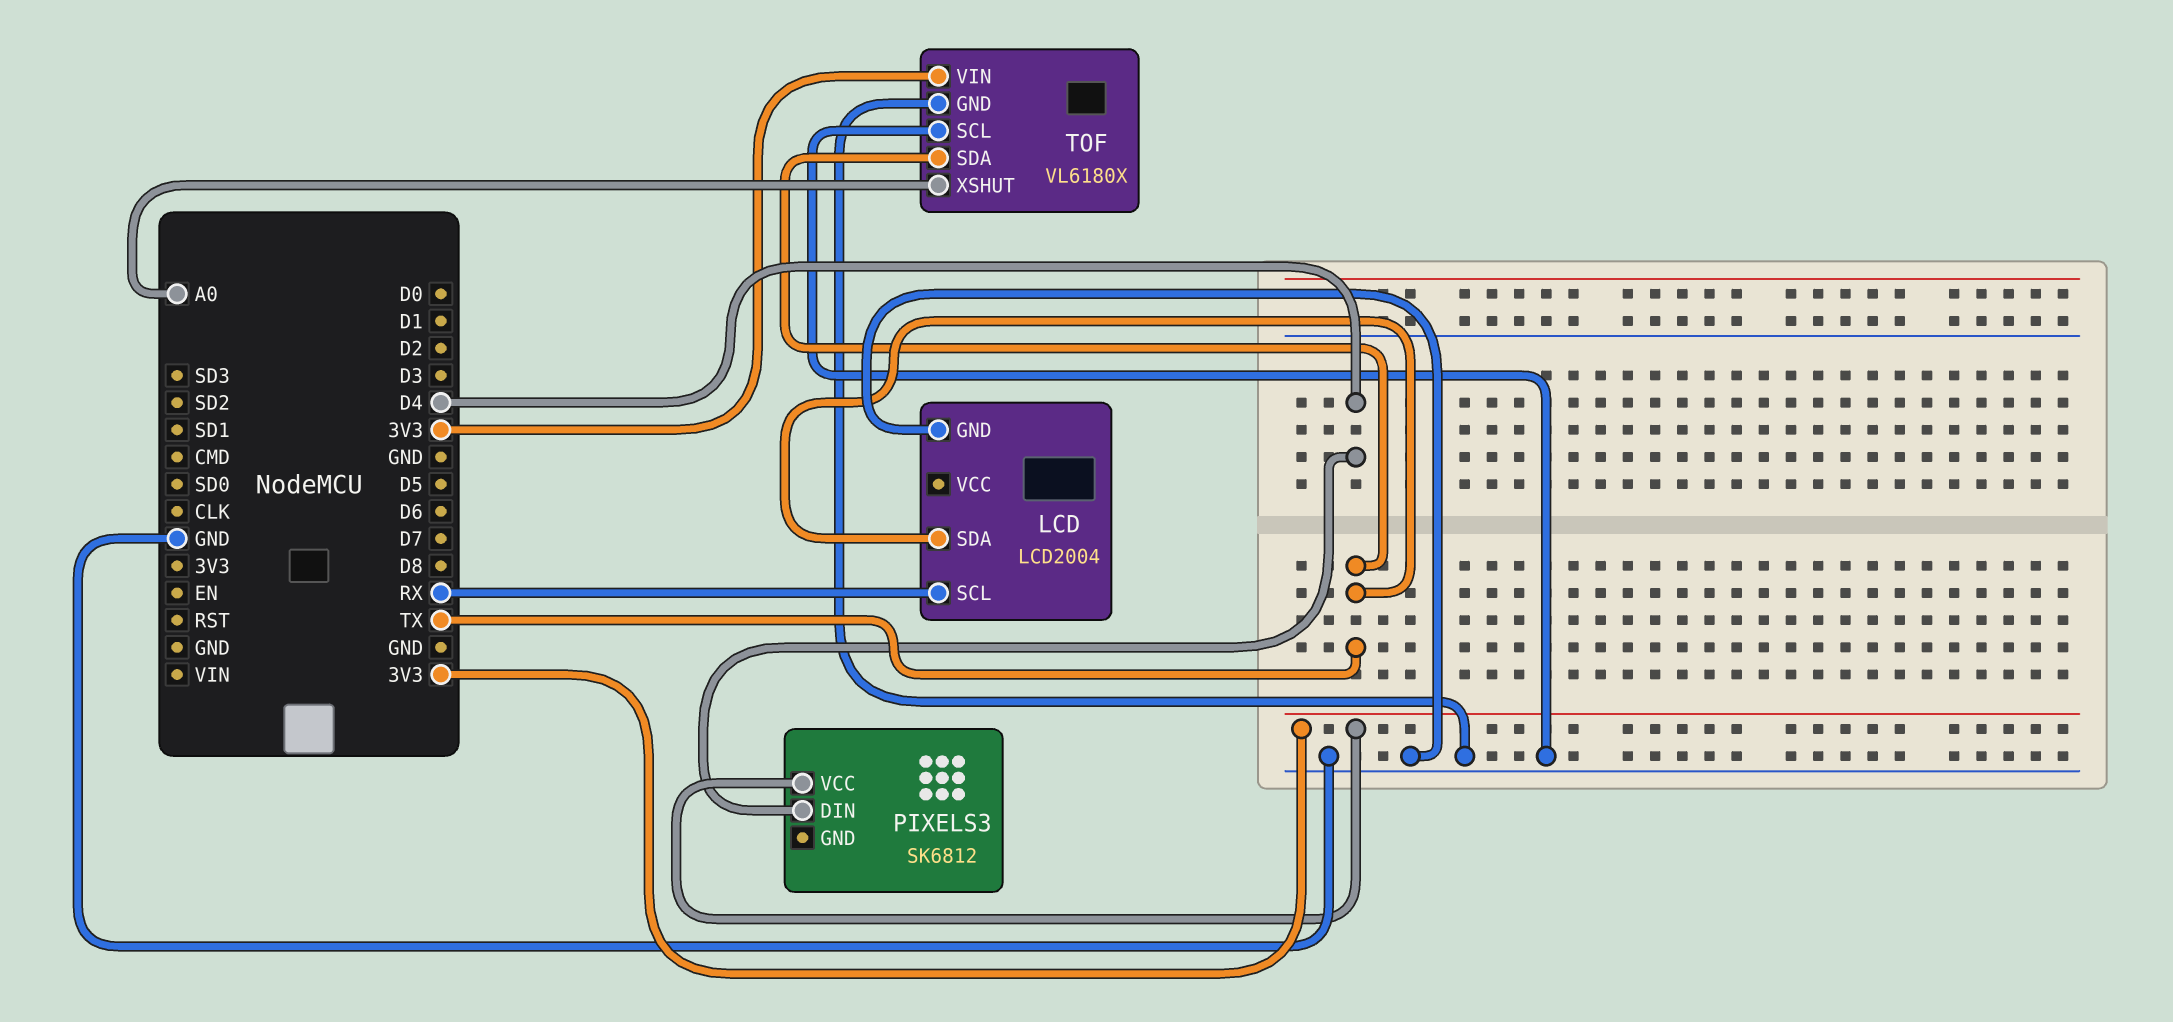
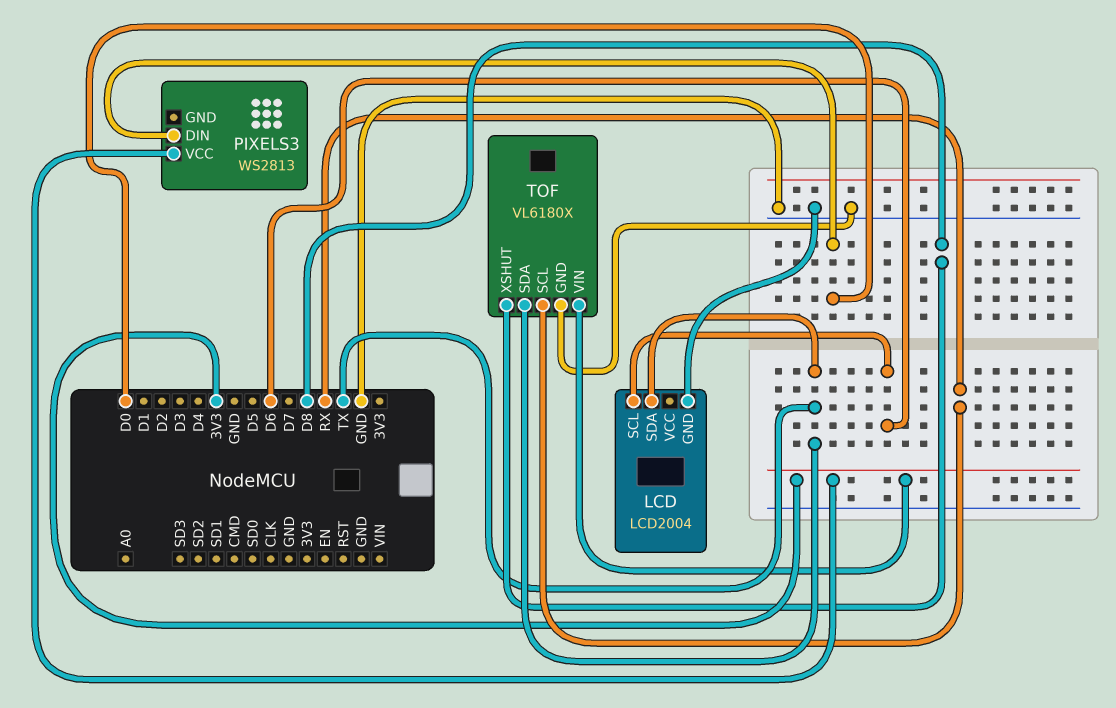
LCD pin SCL: RX -> D6
PIXELS3: SK6812 -> WS2813
PIXELS3 pin DIN: D4 -> D0
TOF pin SCL: GND -> RX
TOF pin XSHUT: A0 -> D8

